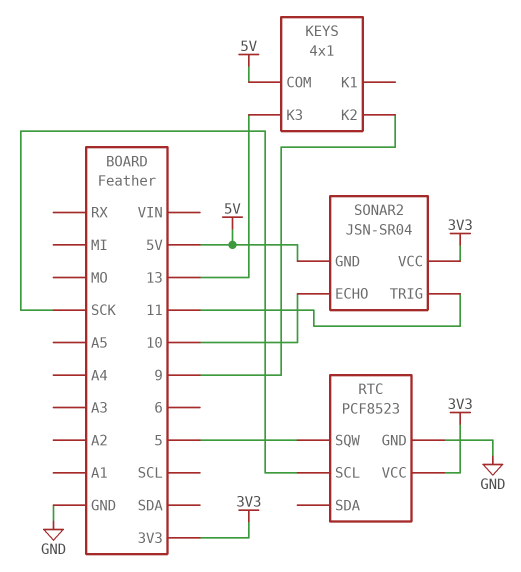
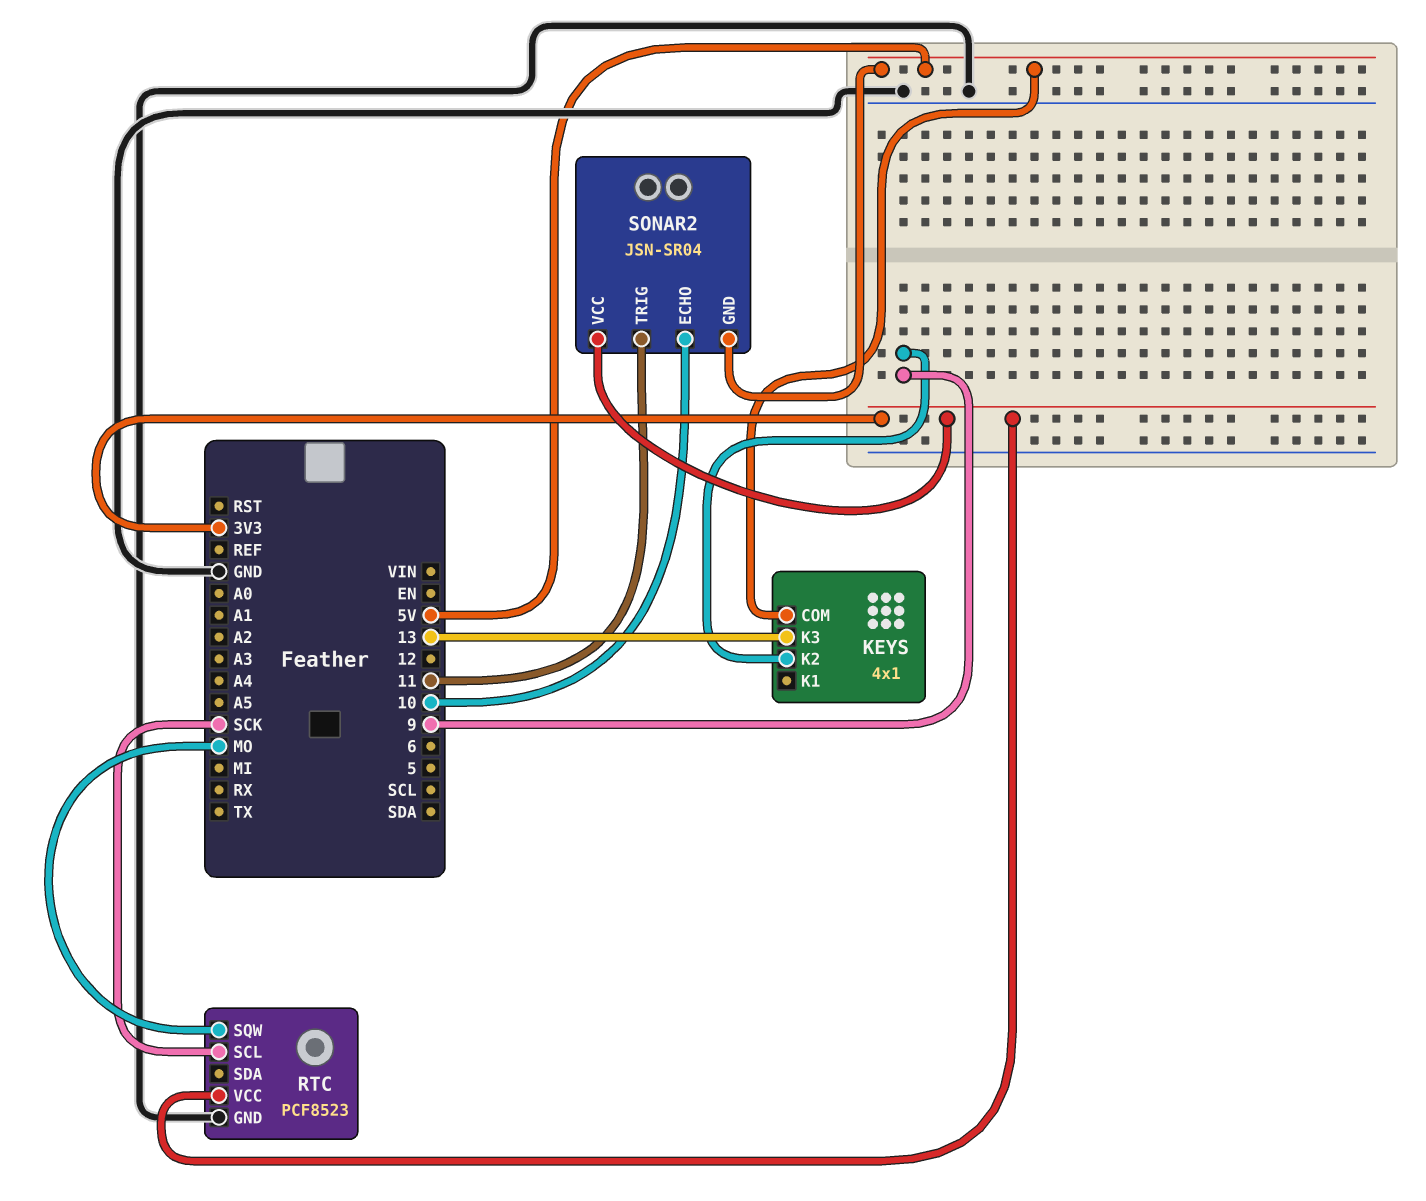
RTC pin SQW: 5 -> MO

